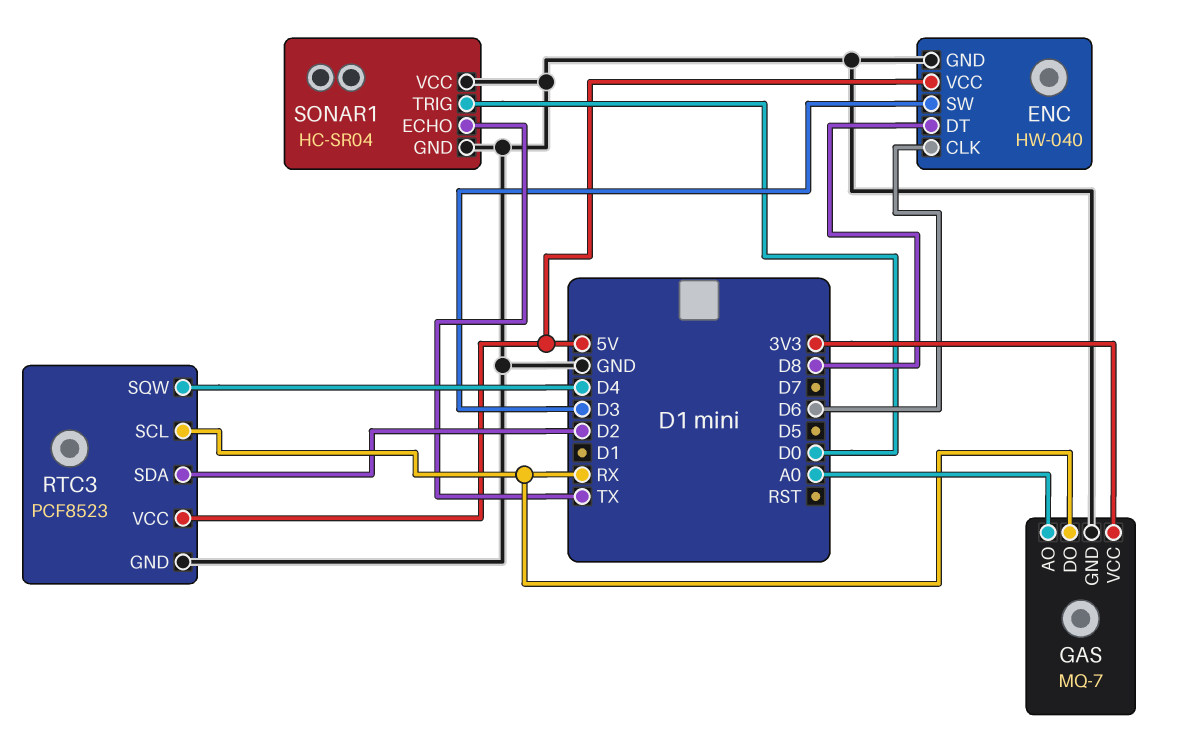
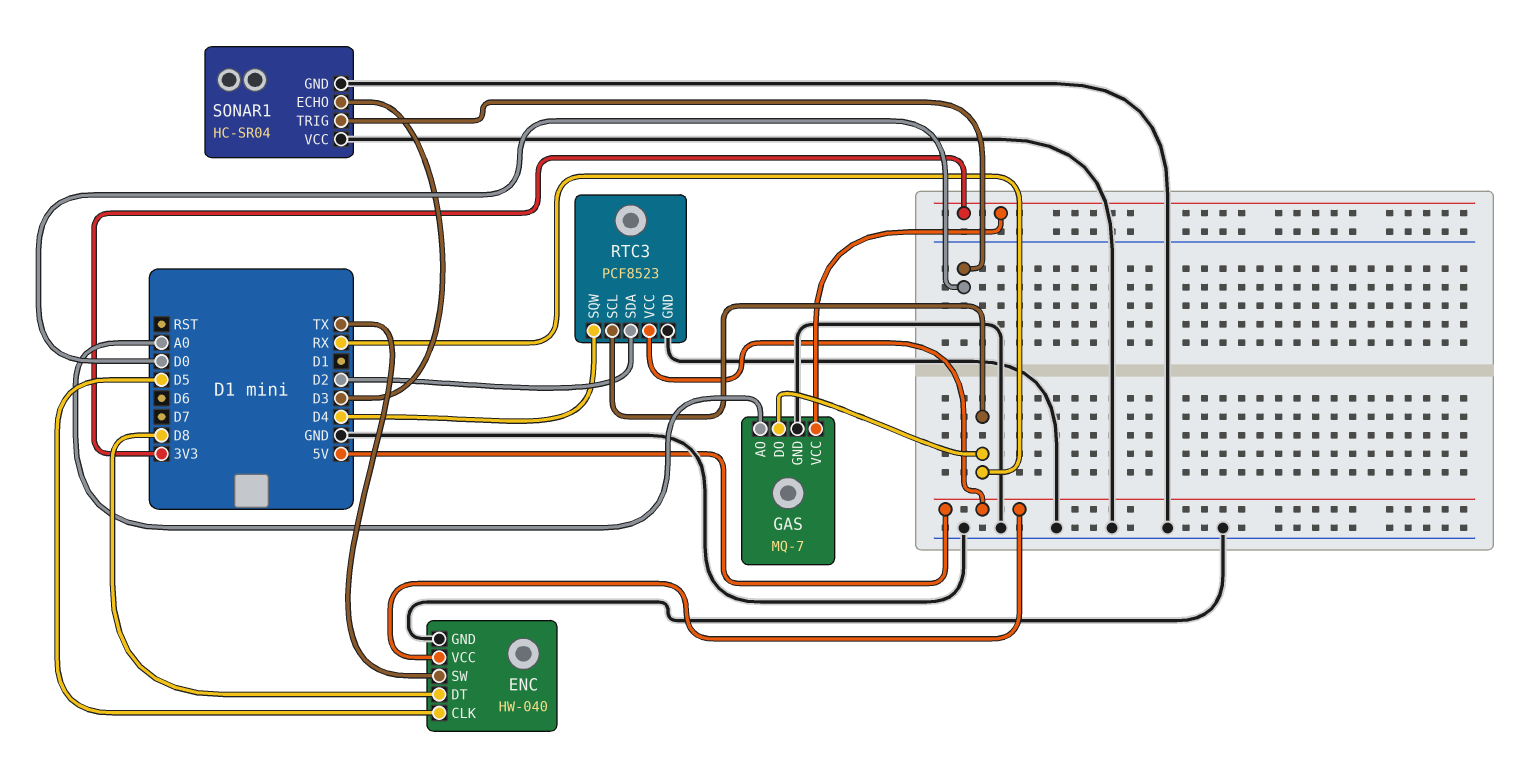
ENC pin CLK: D6 -> D5
ENC pin SW: D3 -> TX
SONAR1 pin ECHO: TX -> D3

